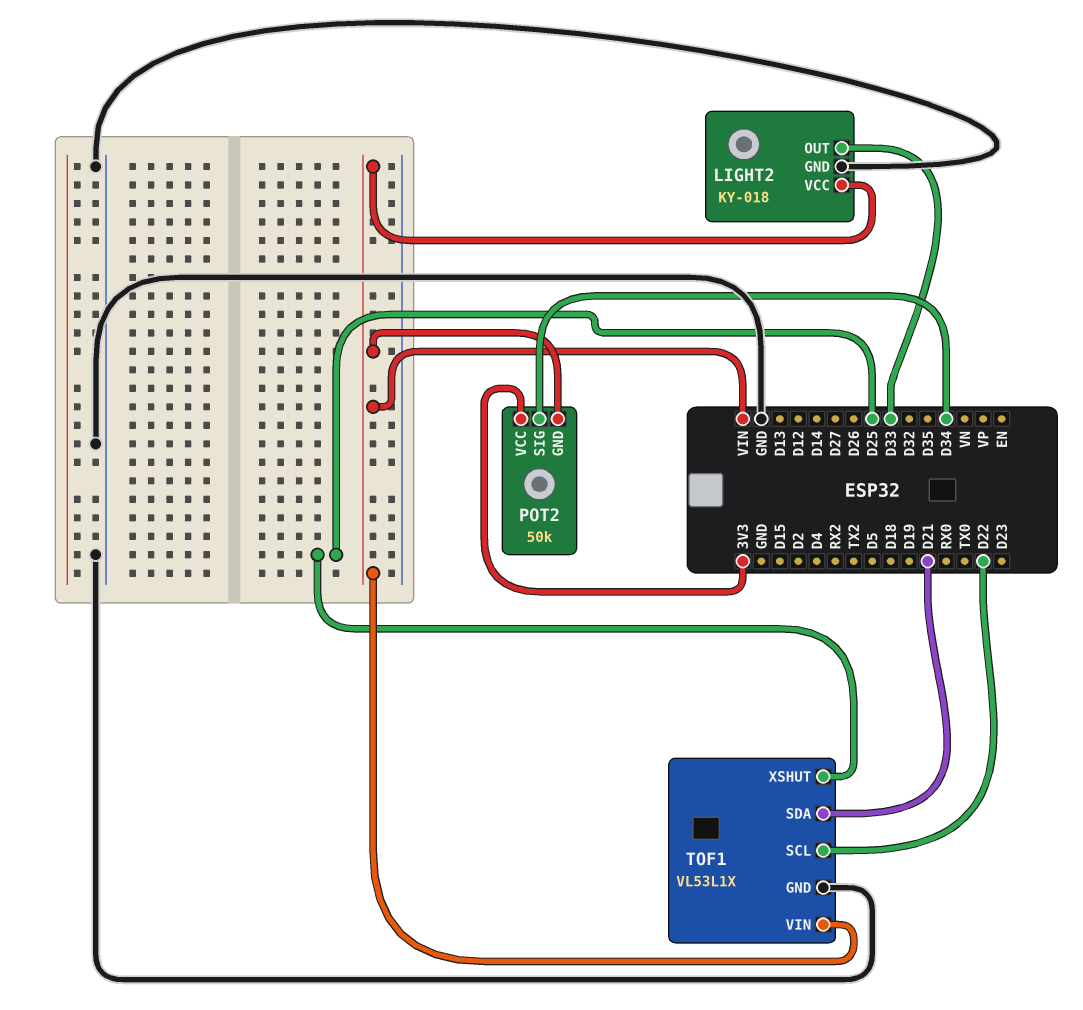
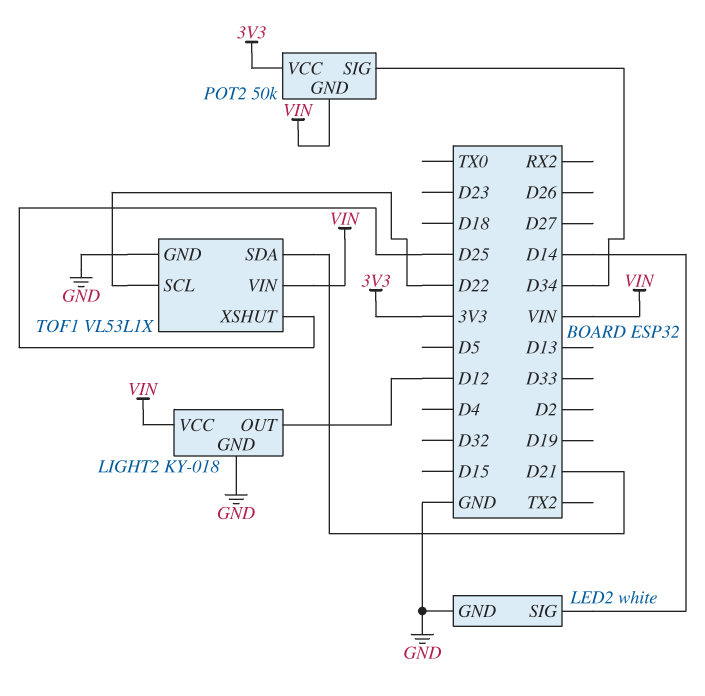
LED2: none -> white
LED2 pin GND: none -> GND
LED2 pin SIG: none -> D14
LIGHT2 pin OUT: D33 -> D12

